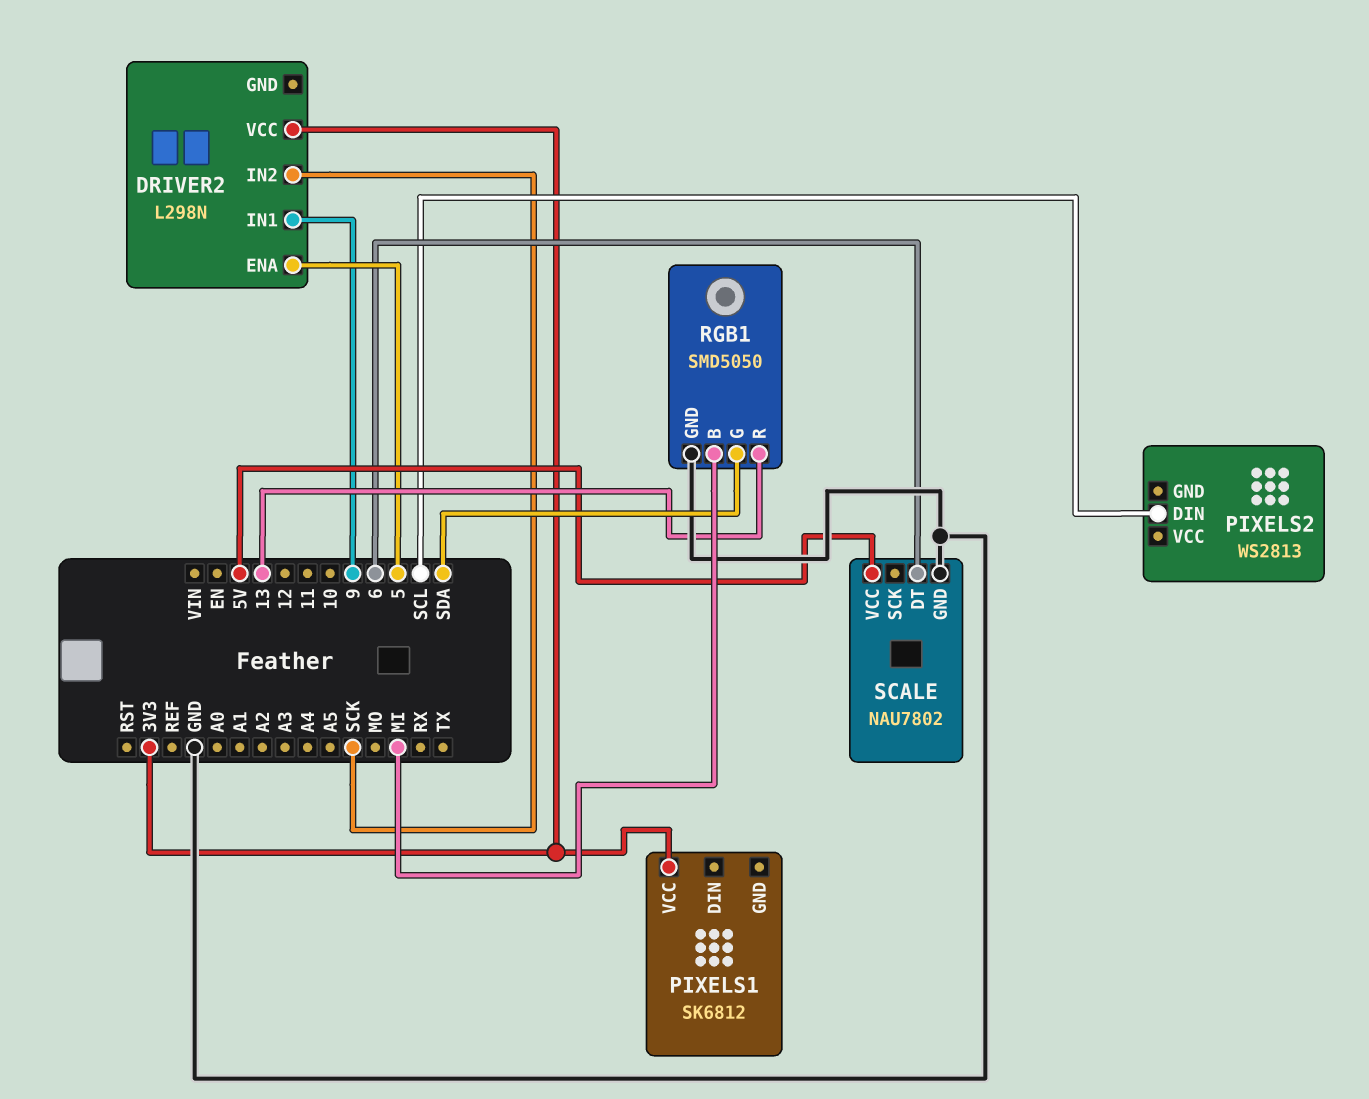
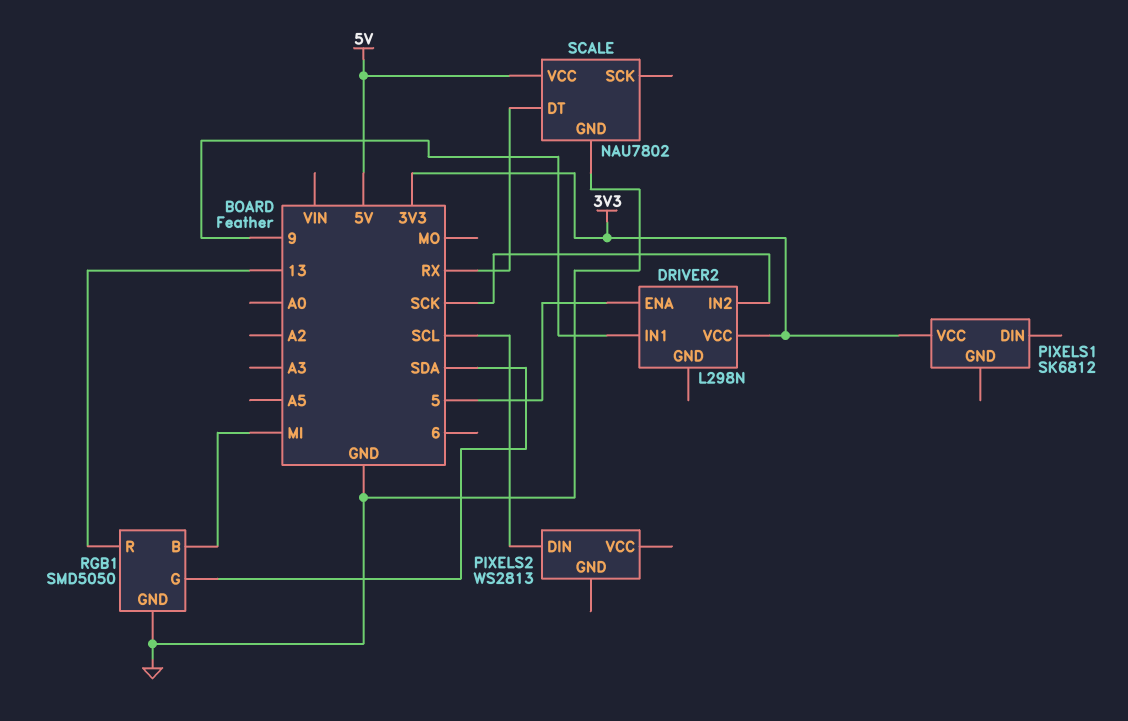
SCALE pin DT: 6 -> RX

